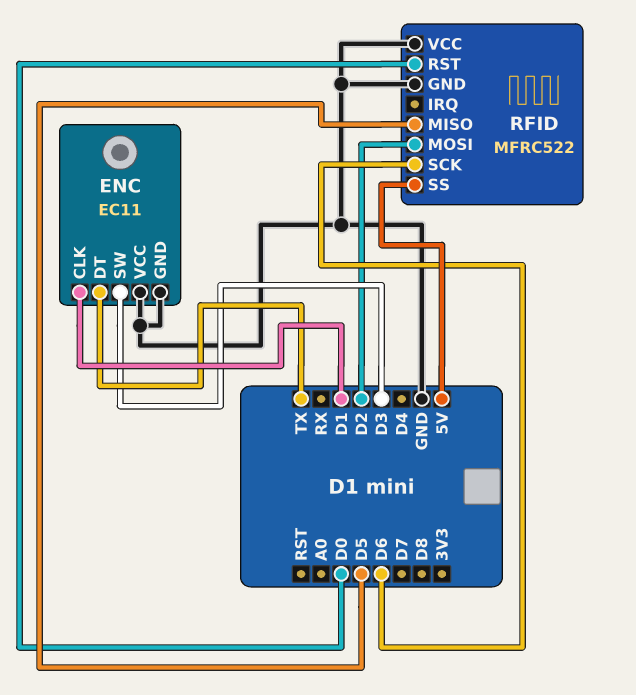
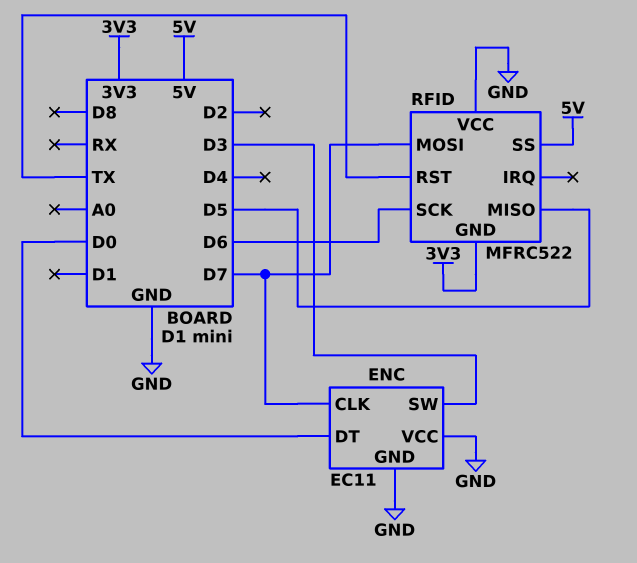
ENC pin CLK: D1 -> D7
ENC pin DT: TX -> D0
RFID pin GND: GND -> 3V3
RFID pin MOSI: D2 -> D7
RFID pin RST: D0 -> TX

